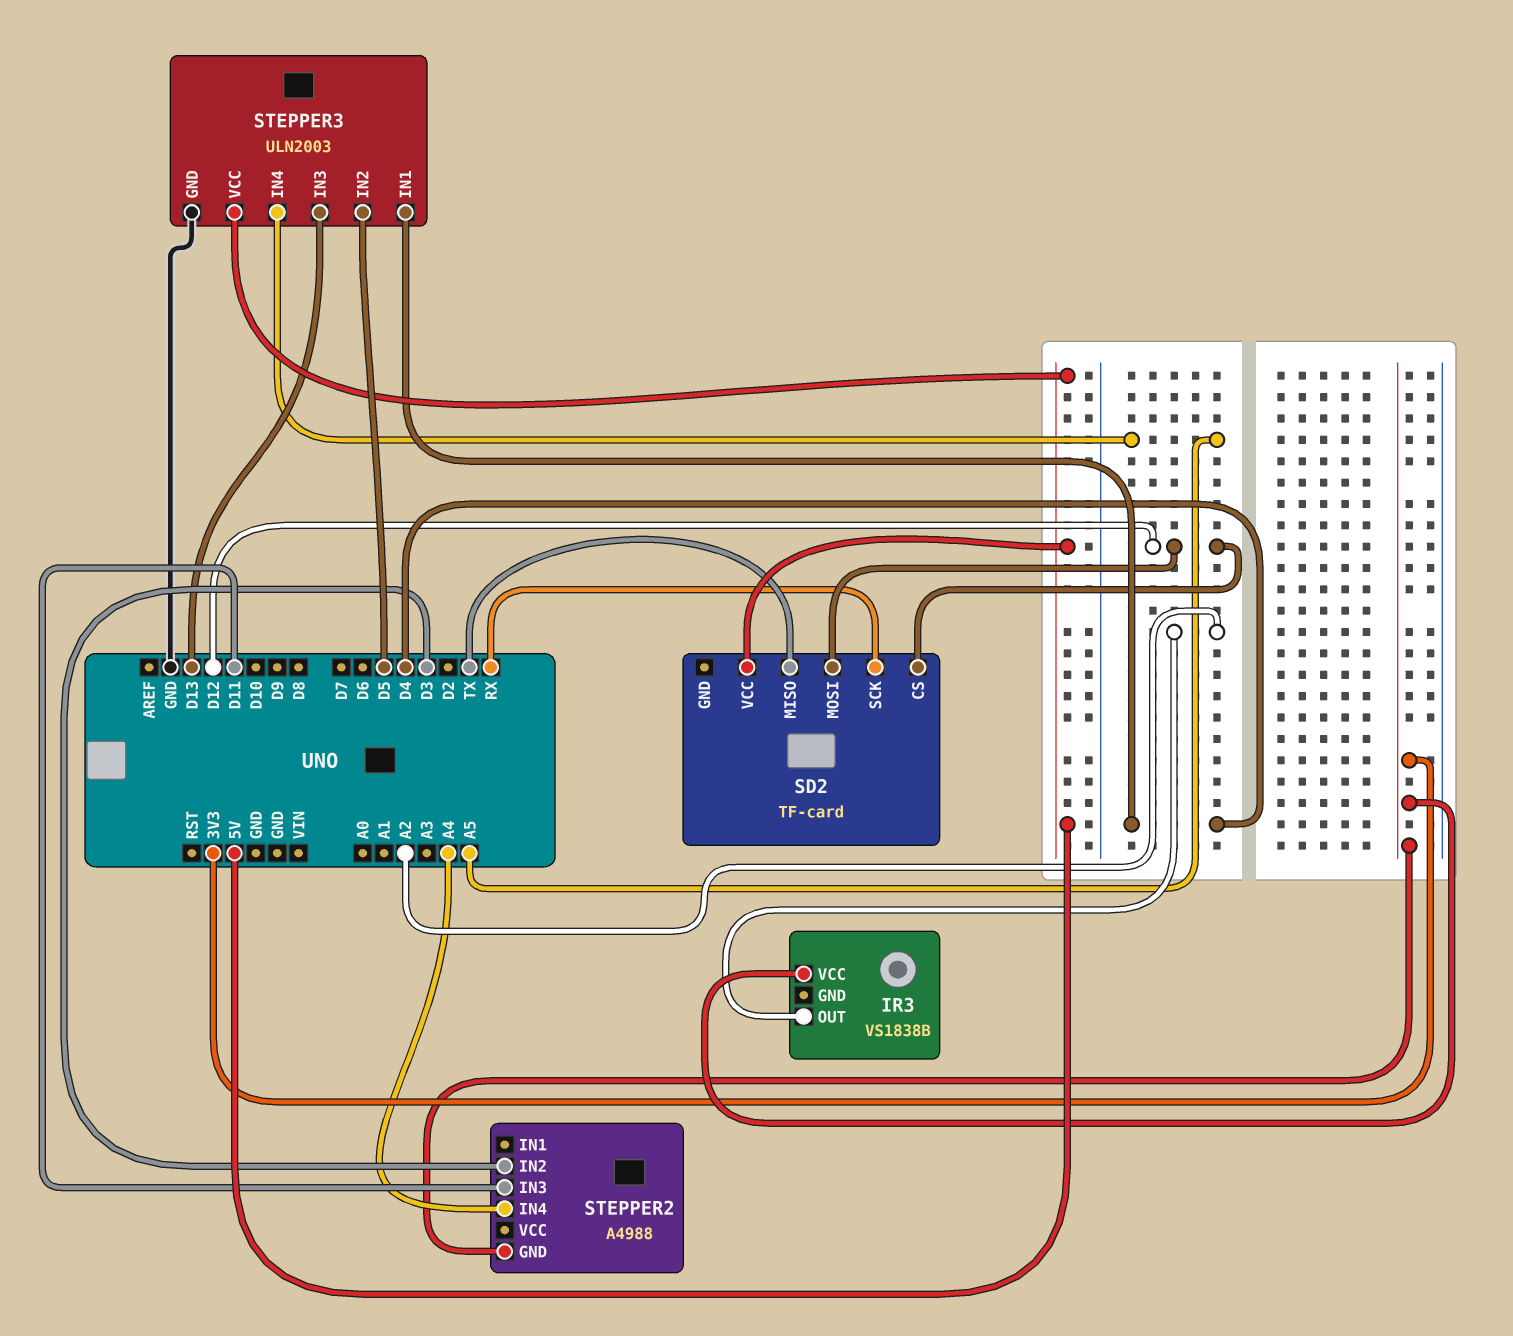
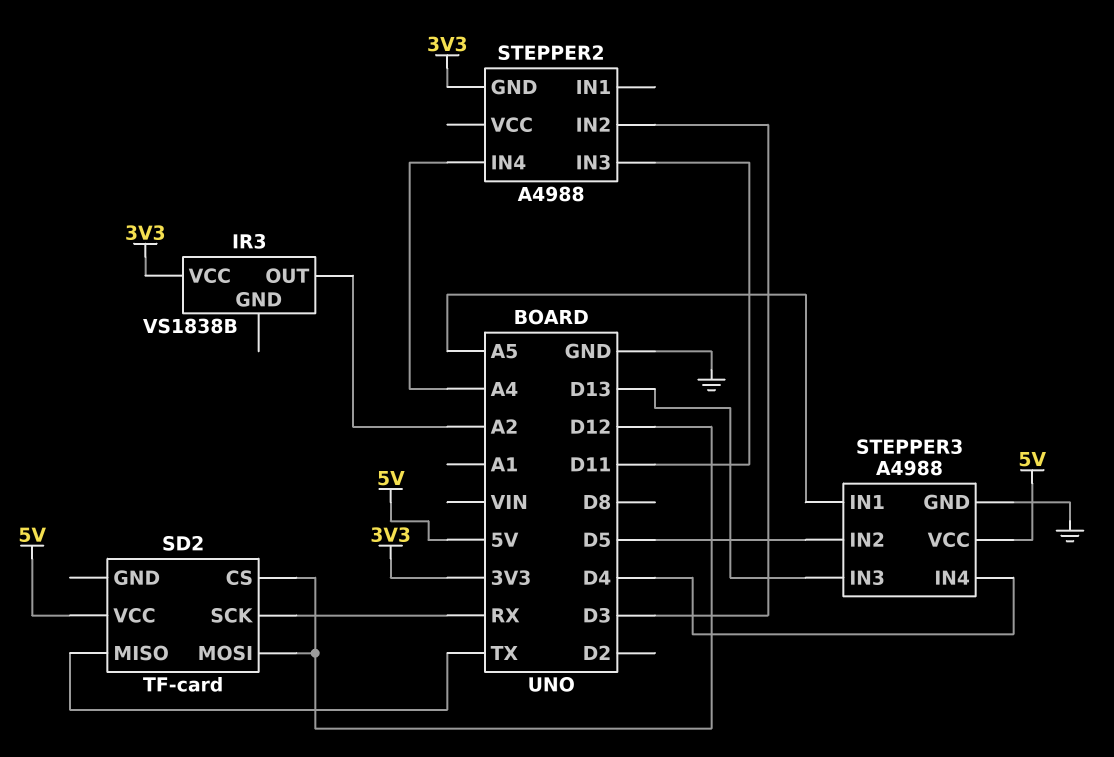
STEPPER3: ULN2003 -> A4988
STEPPER3 pin IN1: D4 -> A5
STEPPER3 pin IN4: A5 -> D4

